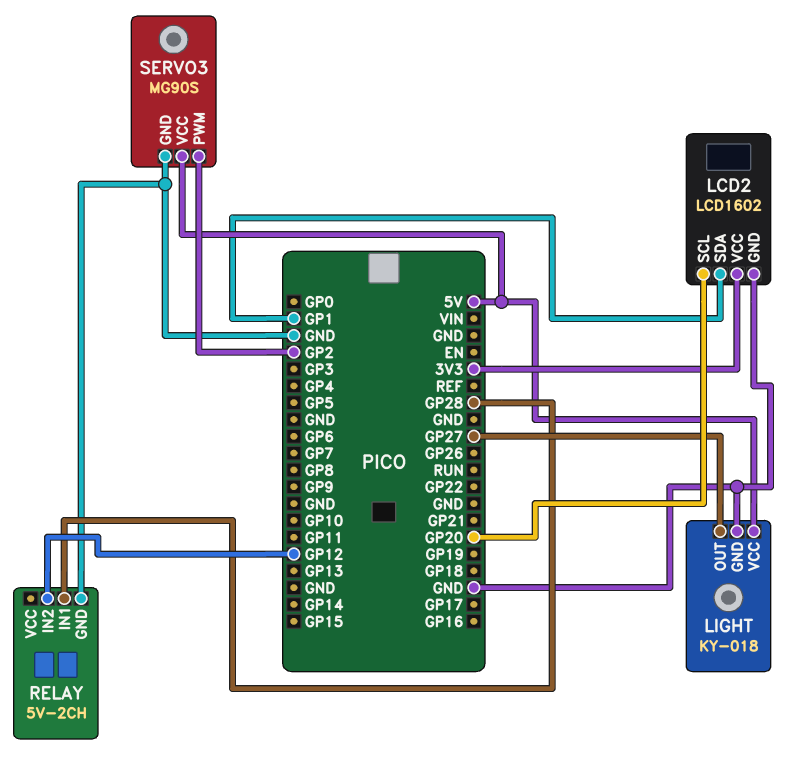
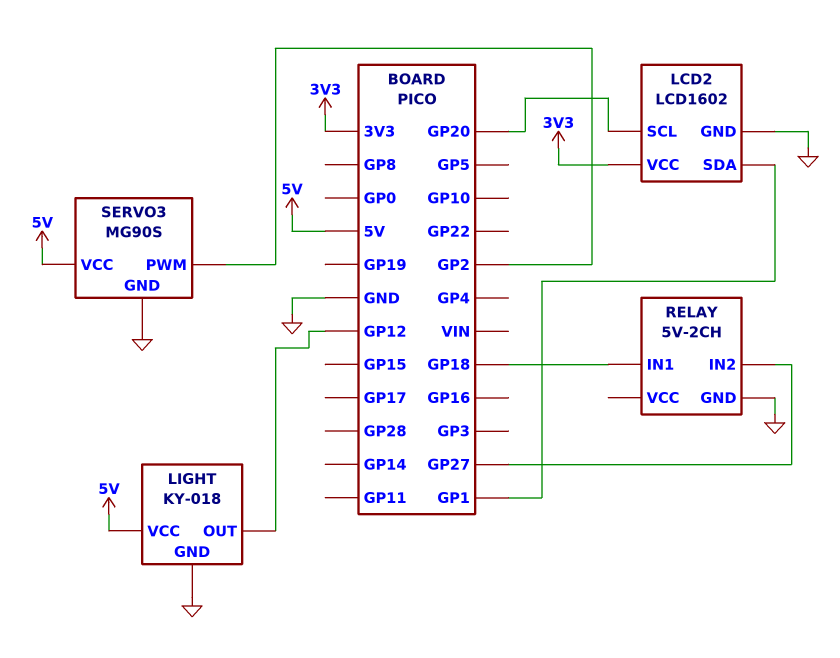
LIGHT pin OUT: GP27 -> GP12
RELAY pin IN1: GP28 -> GP18
RELAY pin IN2: GP12 -> GP27

